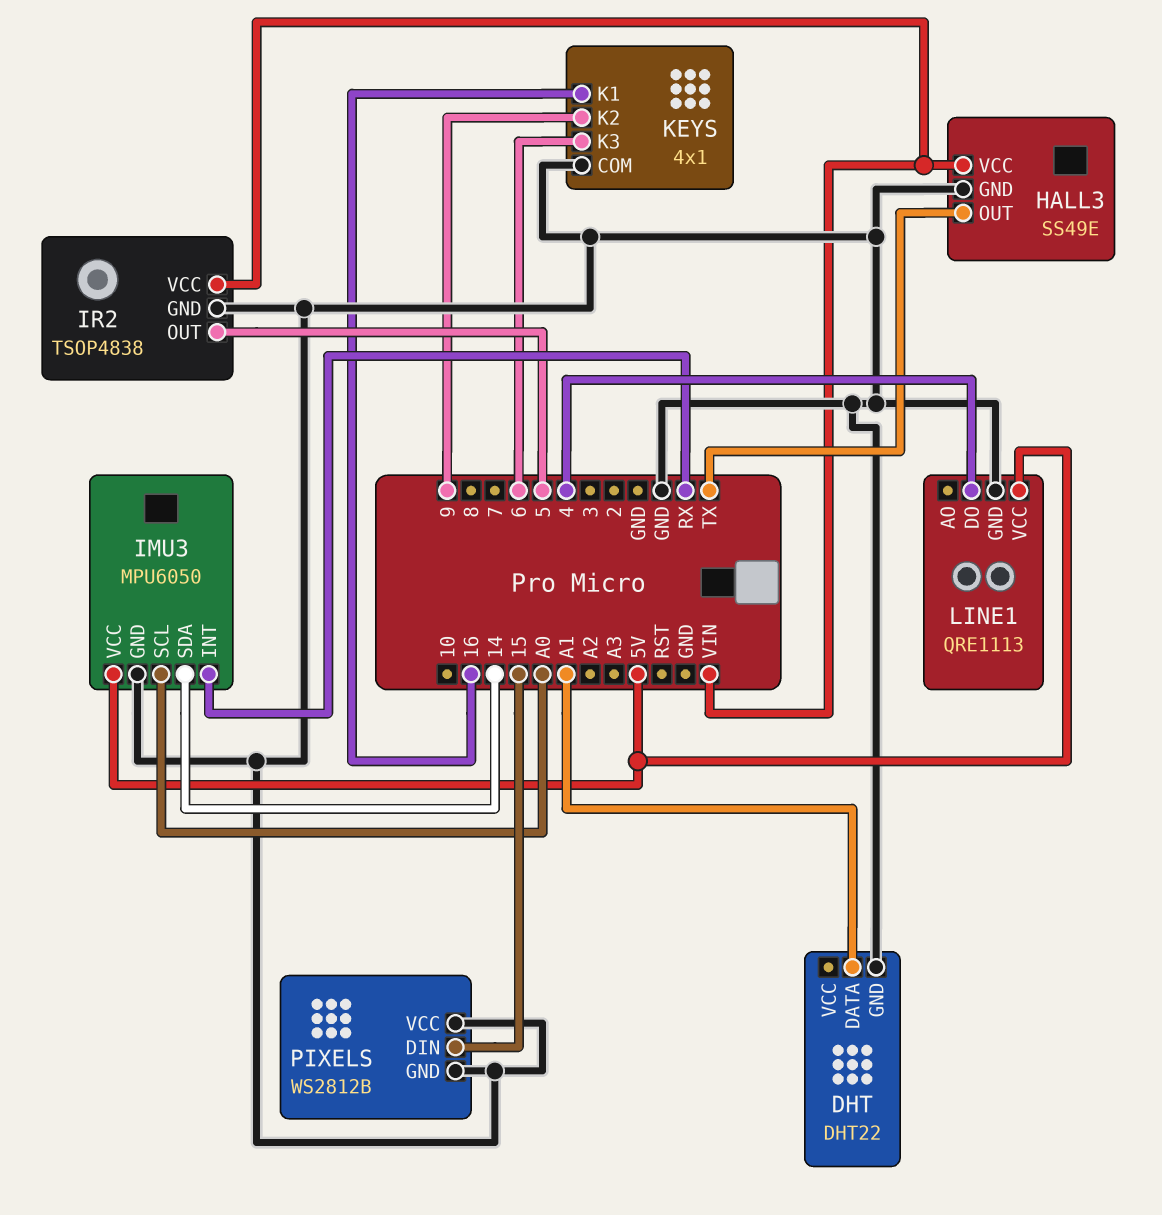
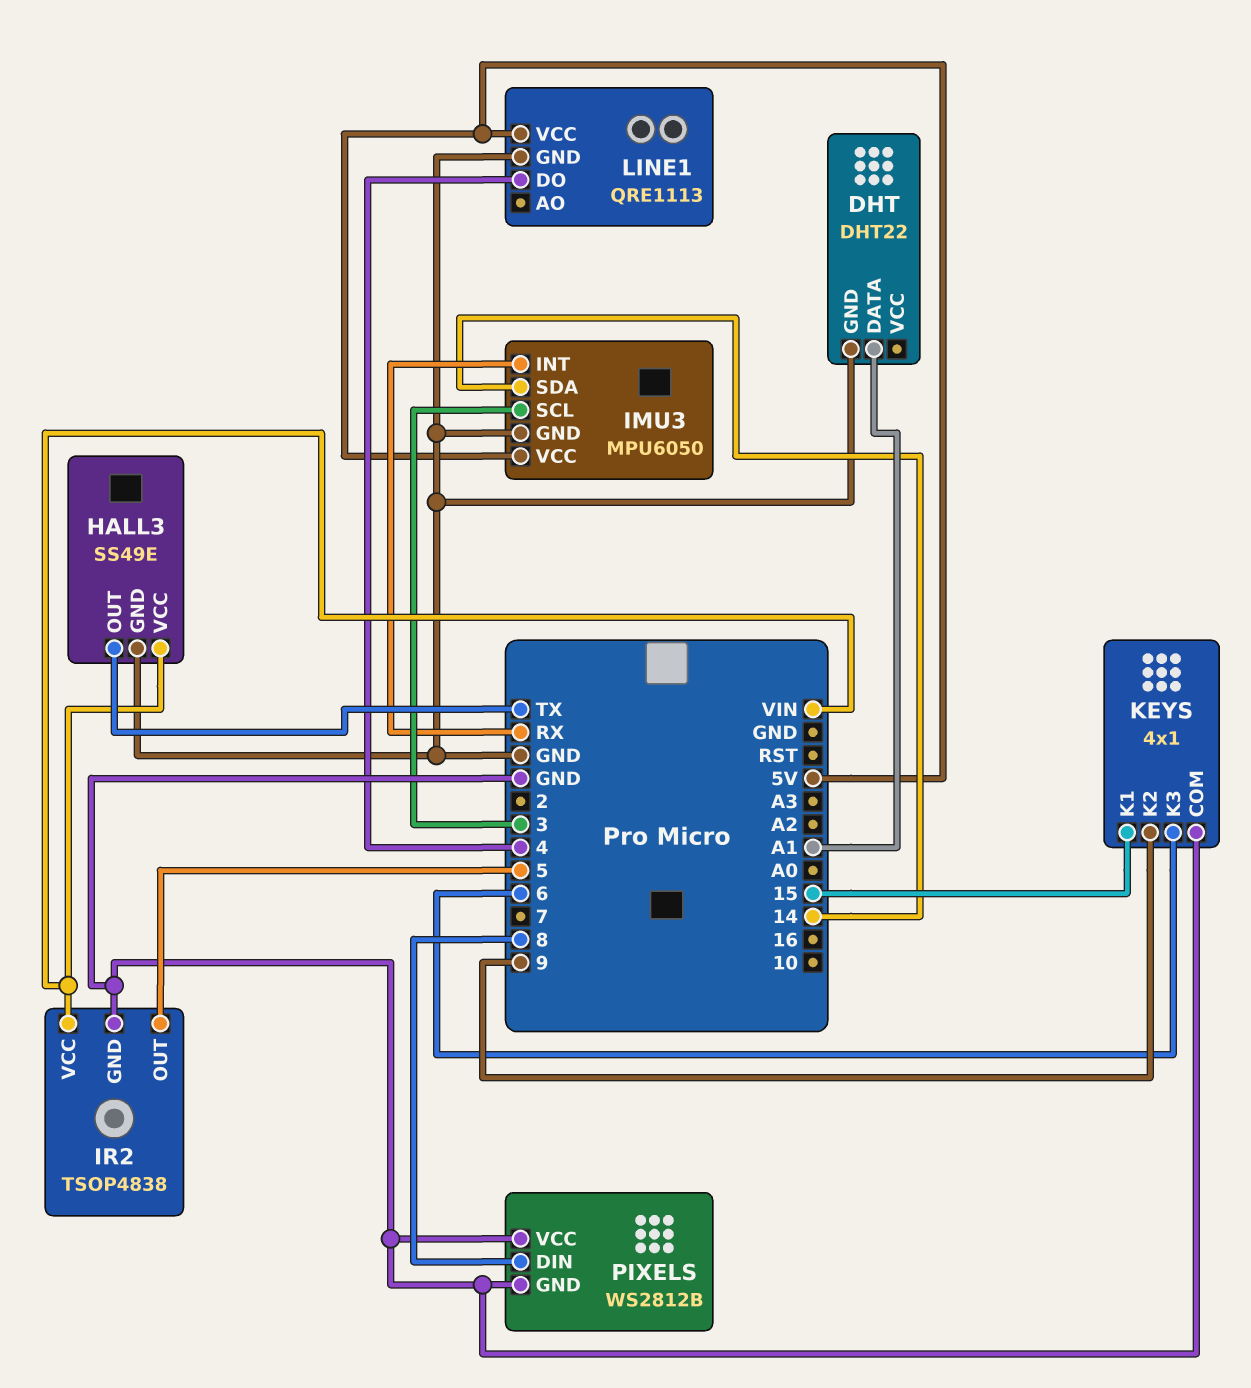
IMU3 pin SCL: A0 -> 3
KEYS pin K1: 16 -> 15
PIXELS pin DIN: 15 -> 8

